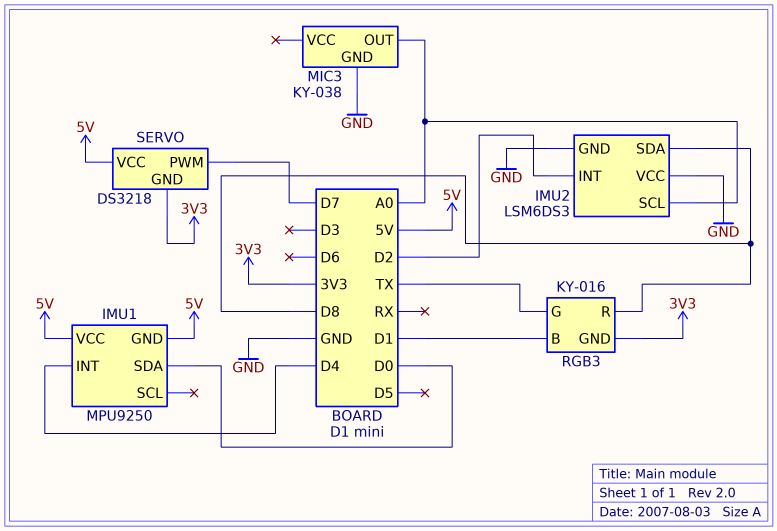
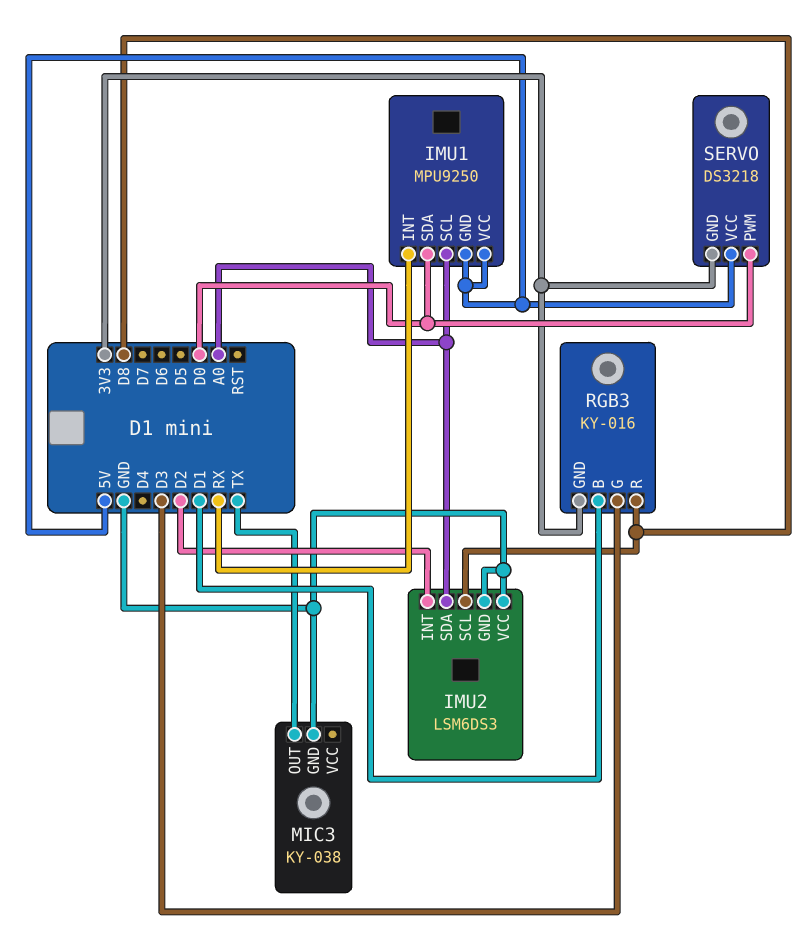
IMU1 pin INT: D4 -> RX
IMU1 pin SCL: none -> A0
IMU2 pin SCL: A0 -> D8
IMU2 pin SDA: D8 -> A0
MIC3 pin OUT: A0 -> TX
RGB3 pin G: TX -> D3
SERVO pin PWM: D7 -> D0

